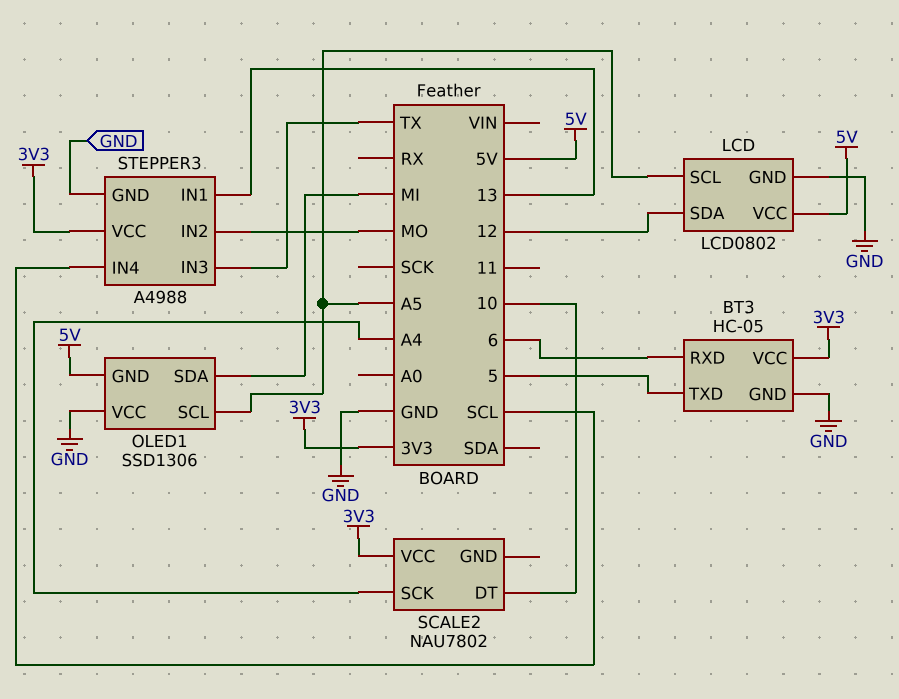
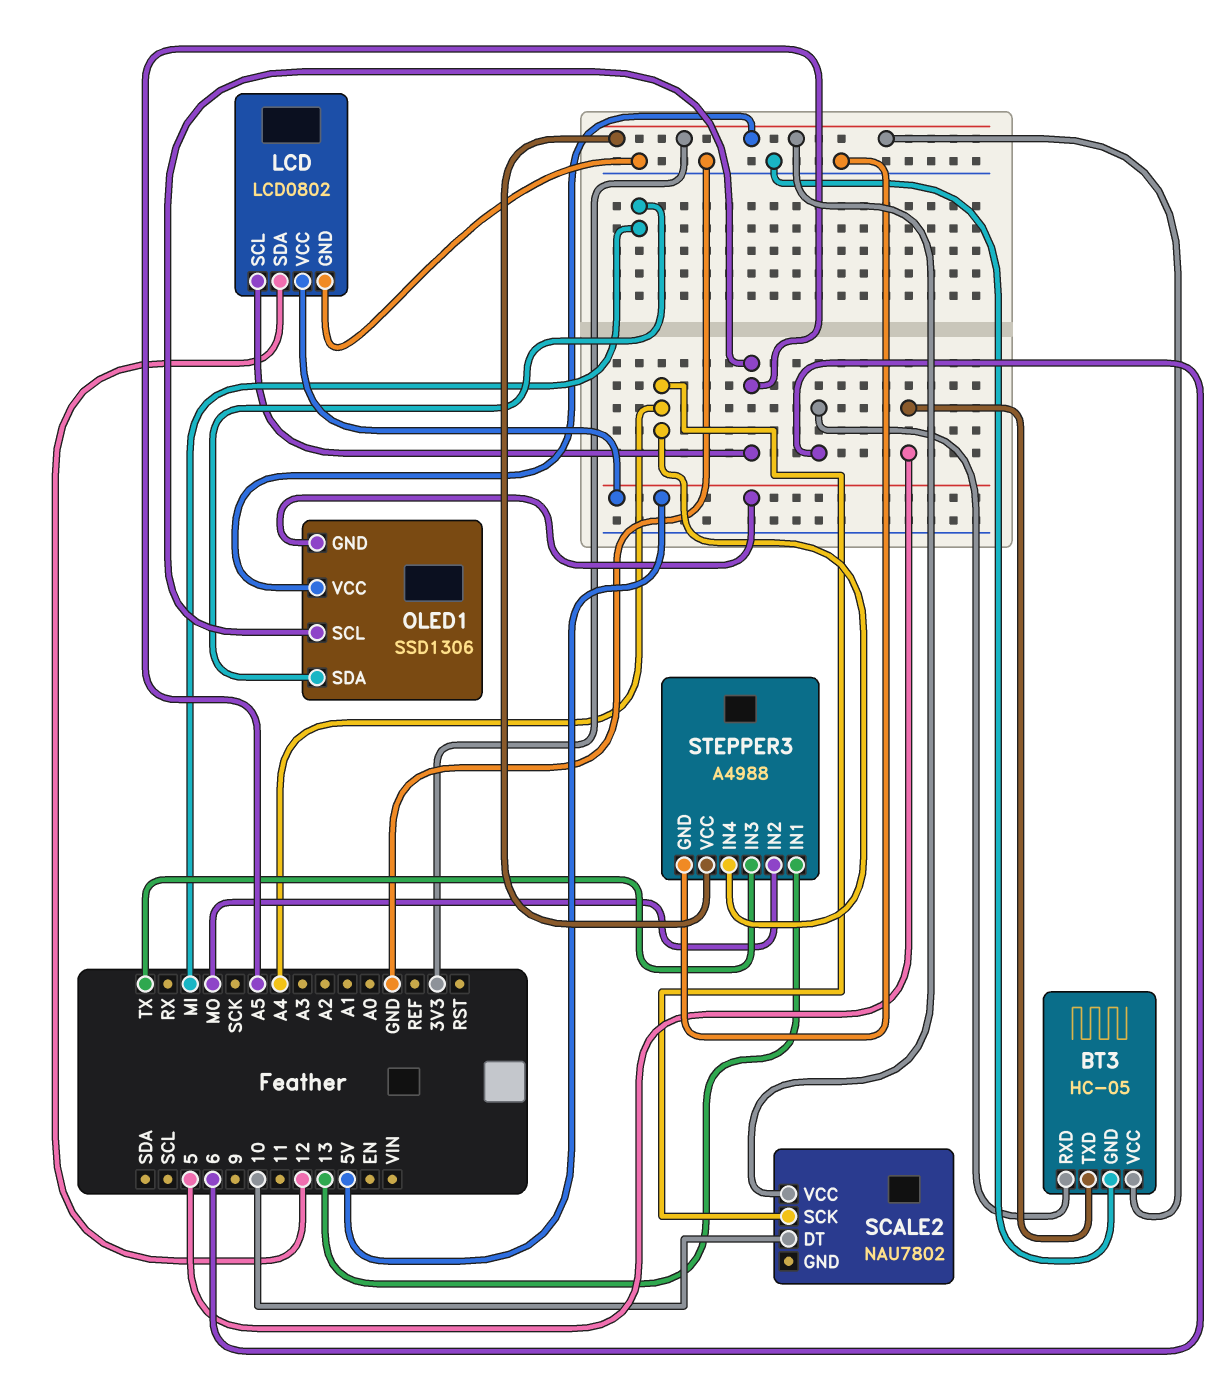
OLED1 pin VCC: GND -> 3V3
STEPPER3 pin IN4: SCL -> A4

